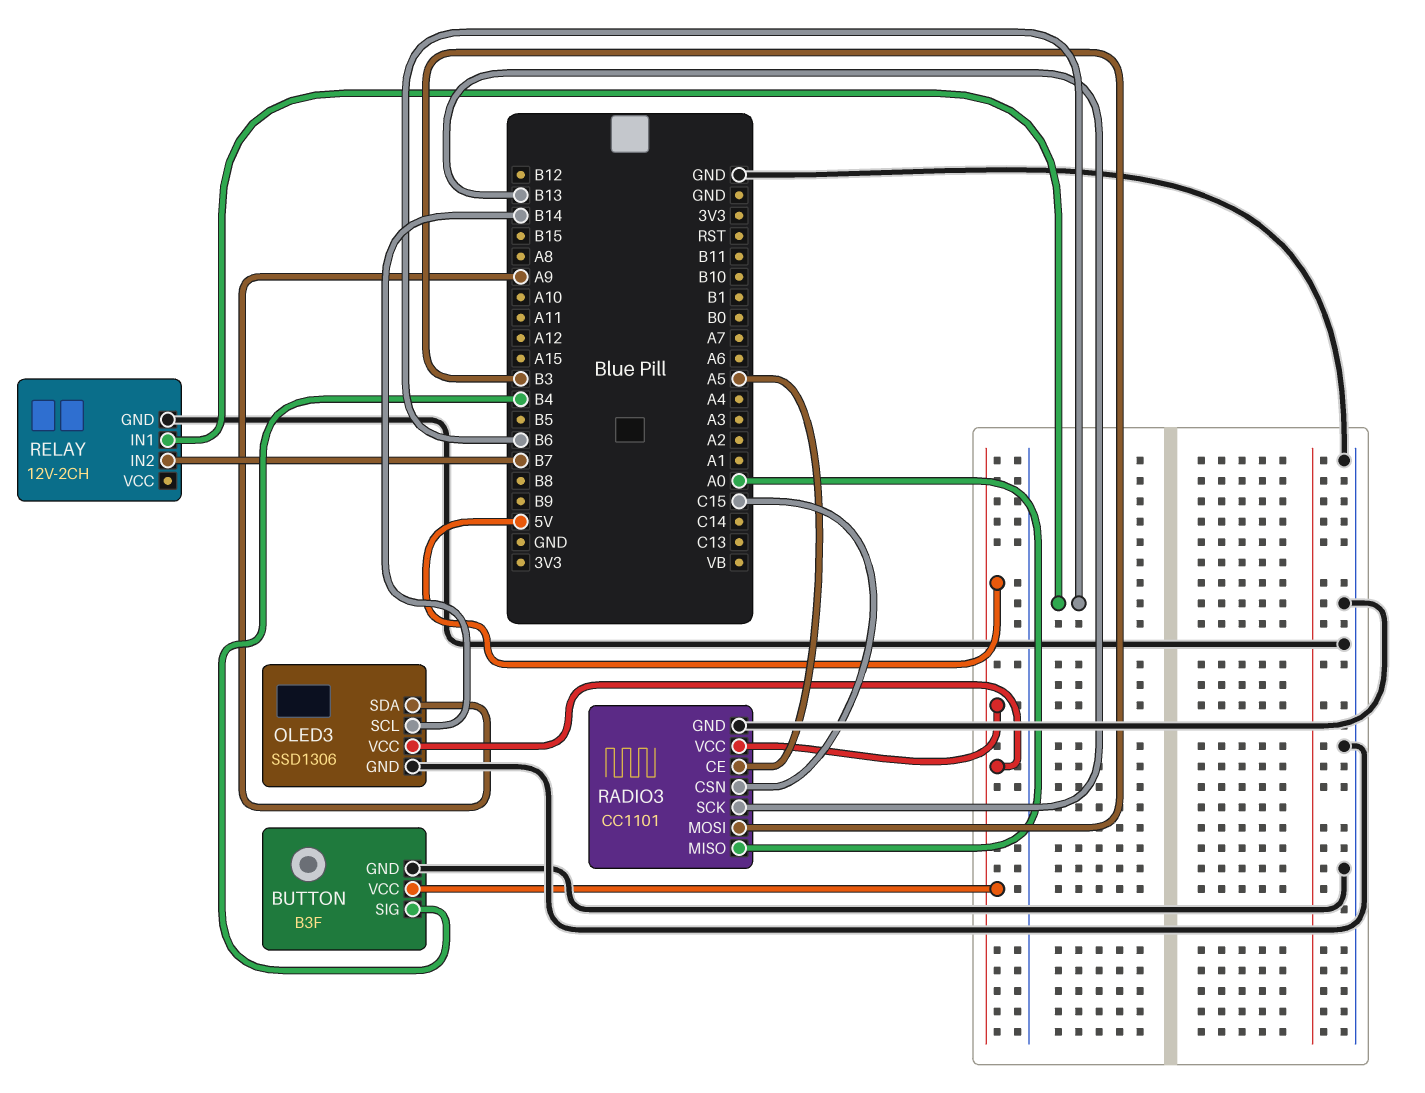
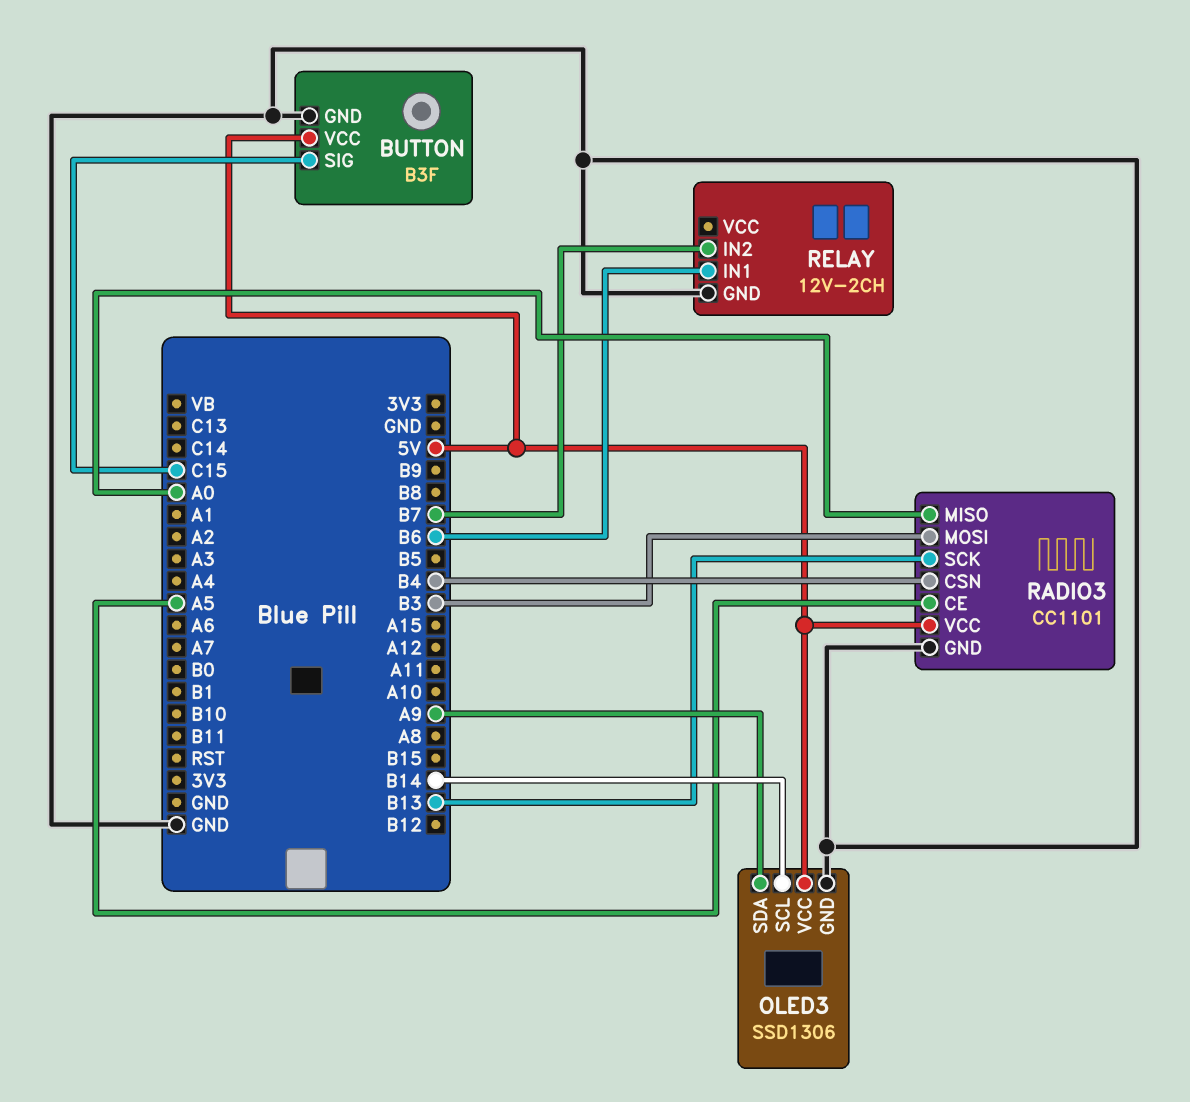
BUTTON pin SIG: B4 -> C15
RADIO3 pin CSN: C15 -> B4

